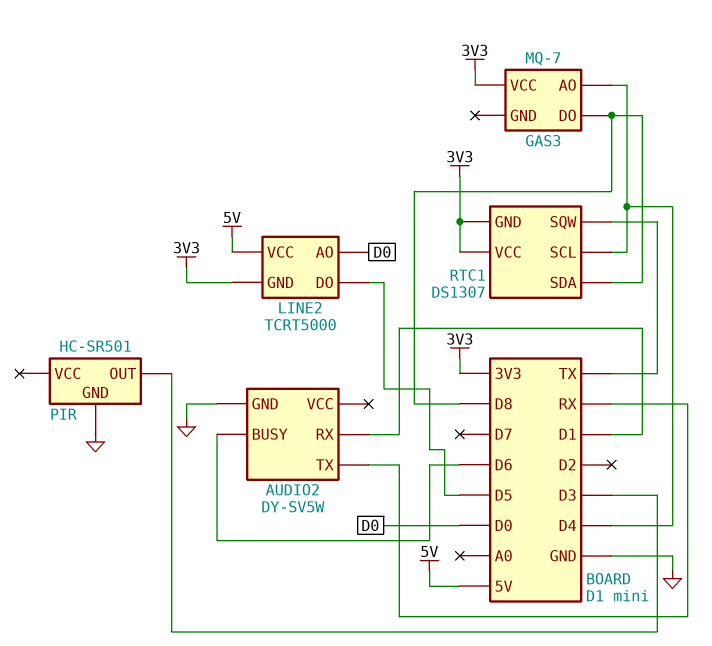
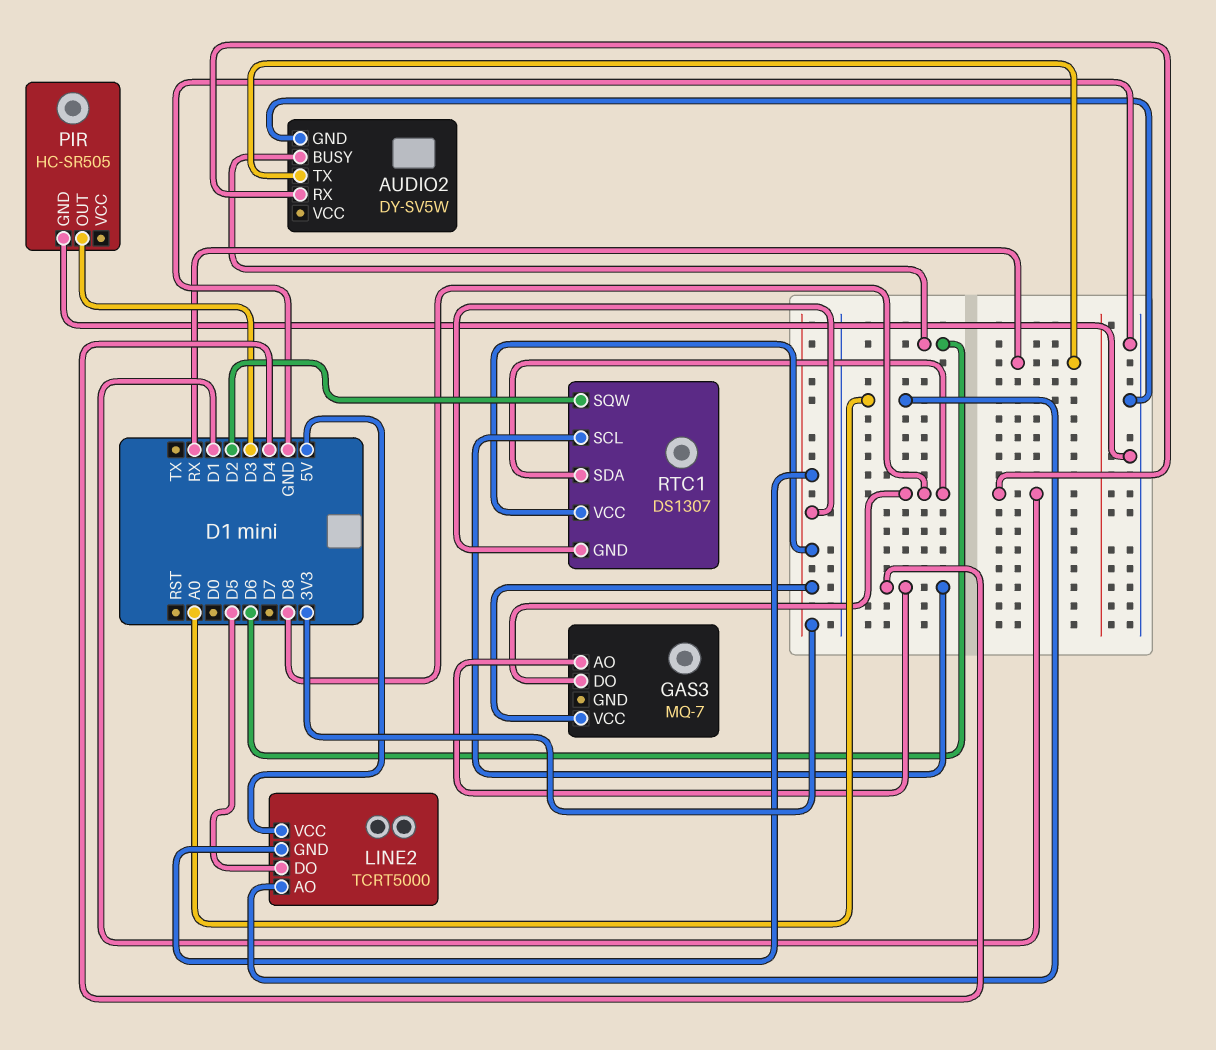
LINE2 pin AO: D0 -> A0
PIR: HC-SR501 -> HC-SR505
RTC1 pin SQW: TX -> D2

